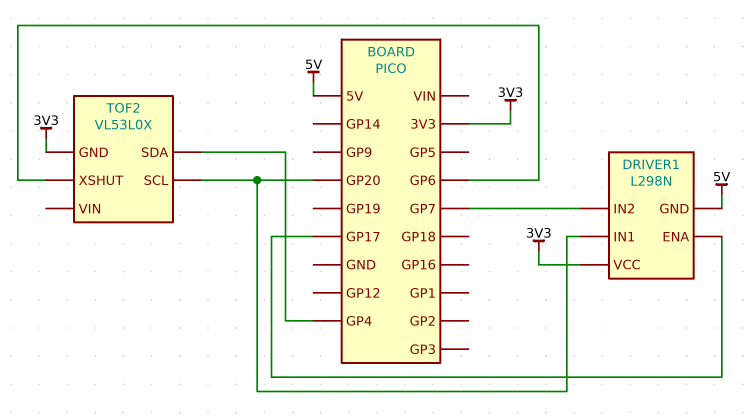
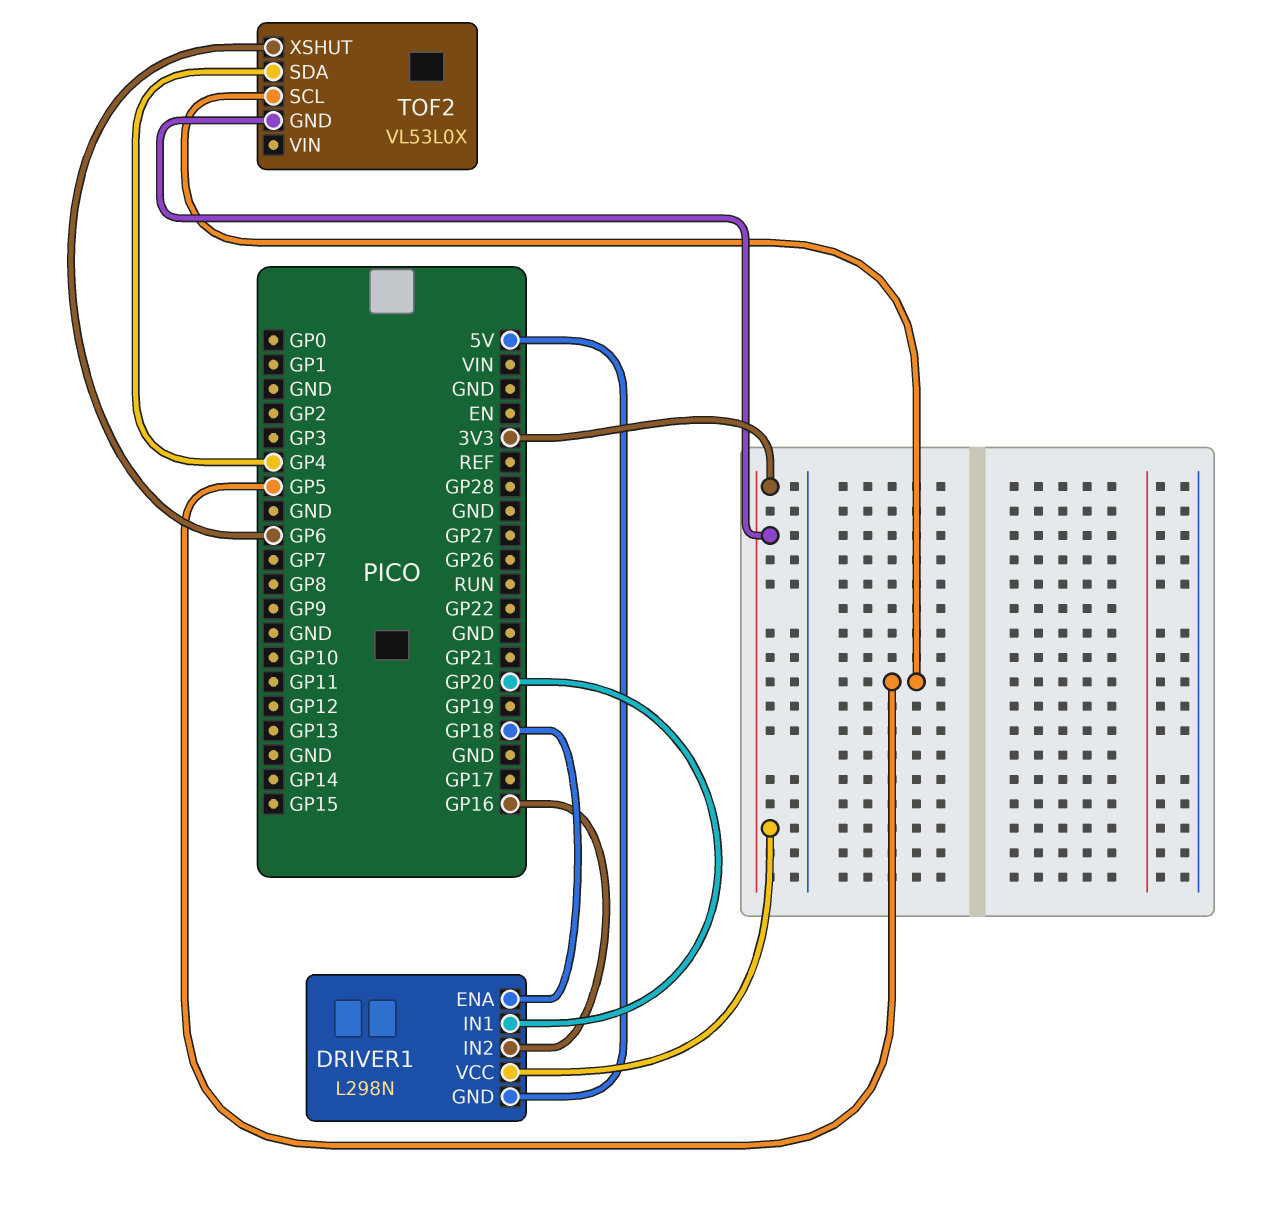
DRIVER1 pin ENA: GP17 -> GP18
DRIVER1 pin IN2: GP7 -> GP16
TOF2 pin SCL: GP20 -> GP5

